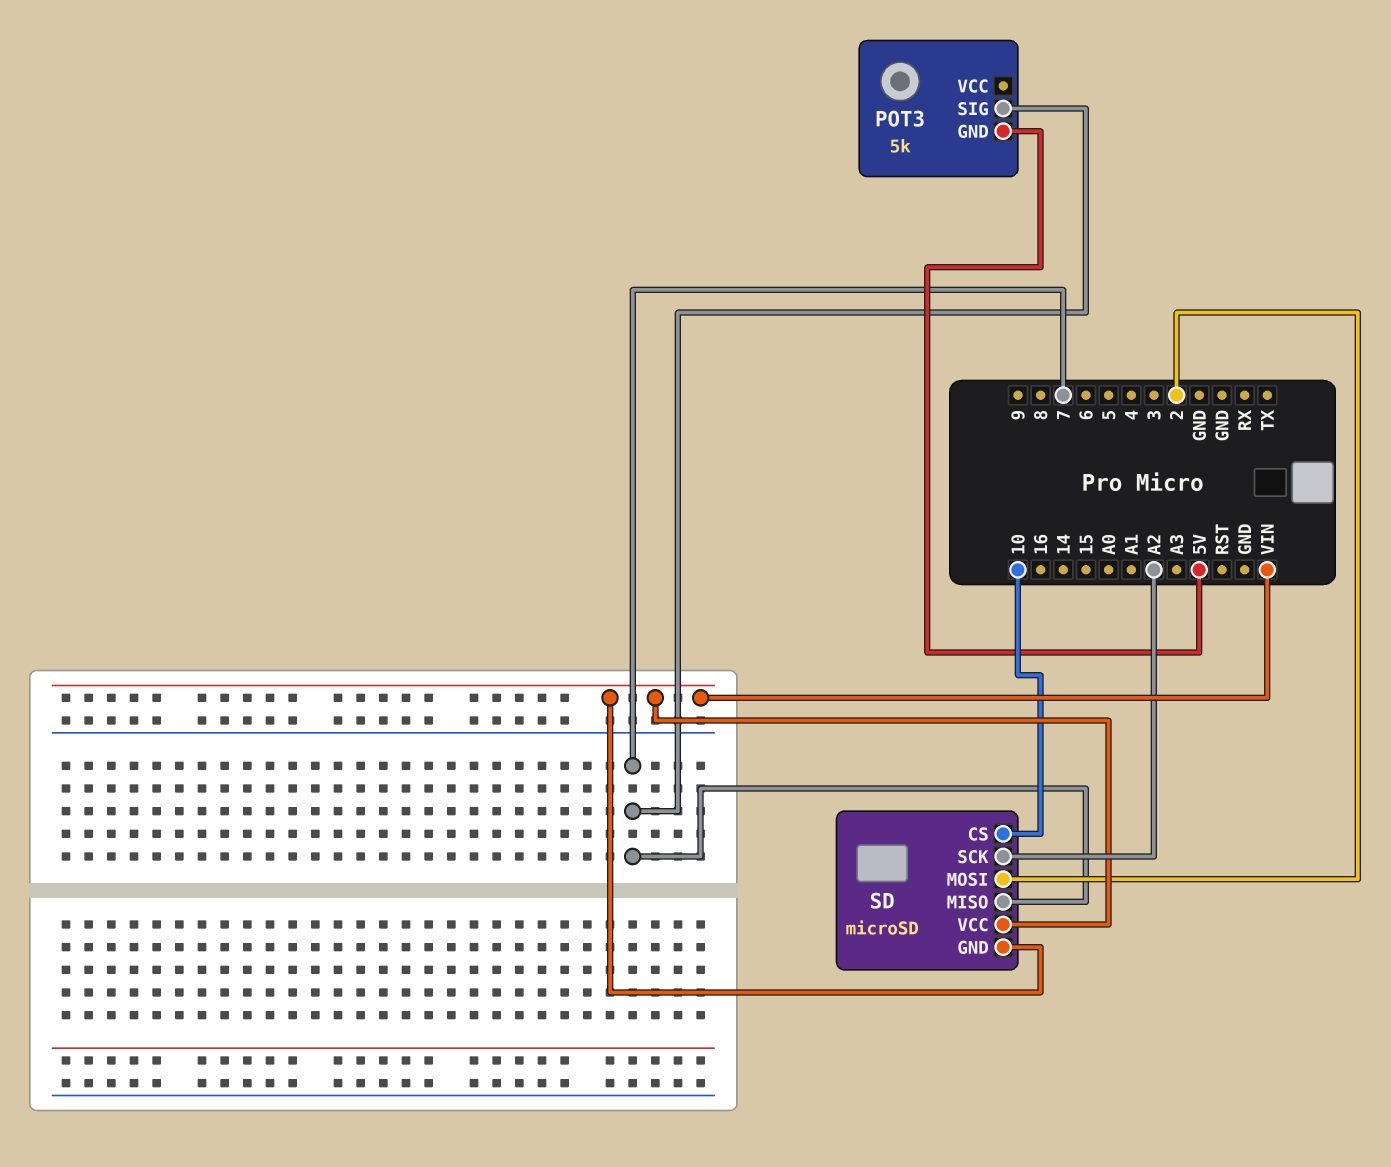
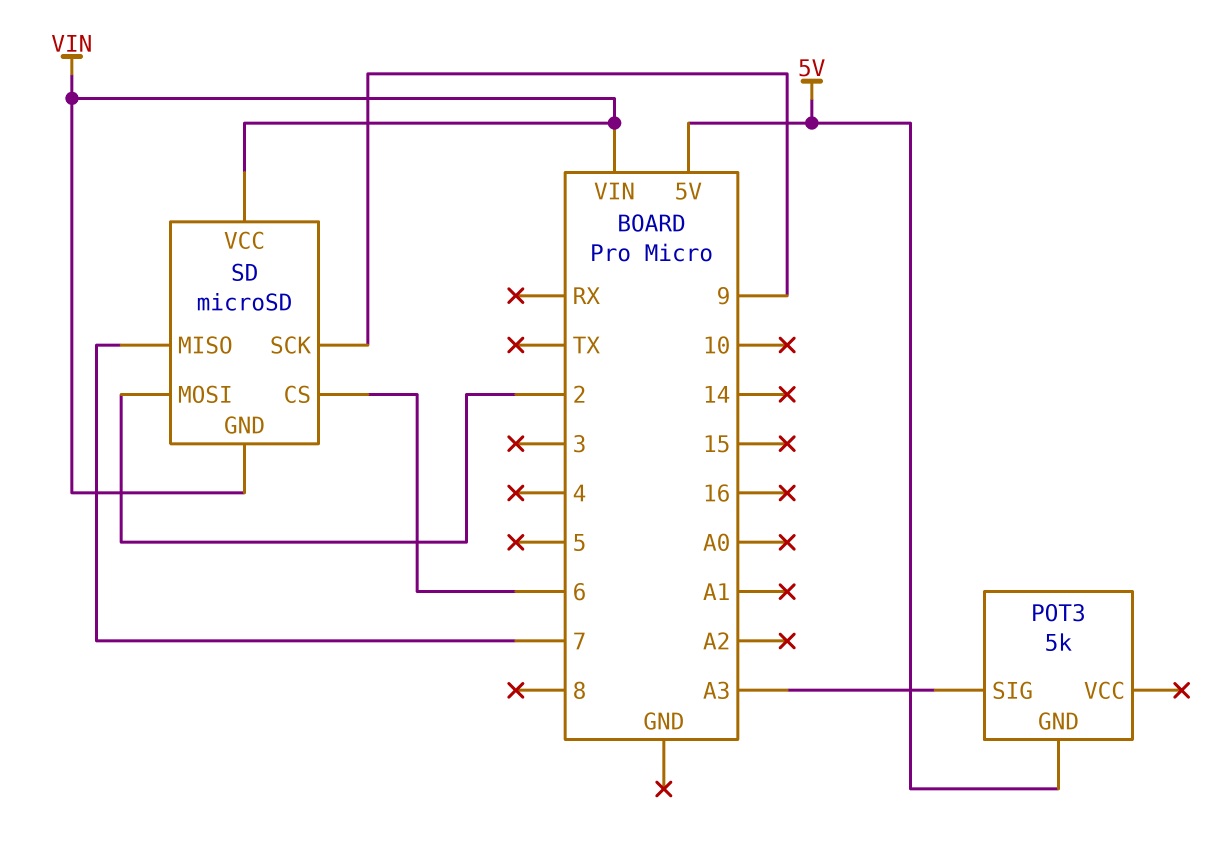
POT3 pin SIG: 7 -> A3
SD pin CS: 10 -> 6
SD pin SCK: A2 -> 9

